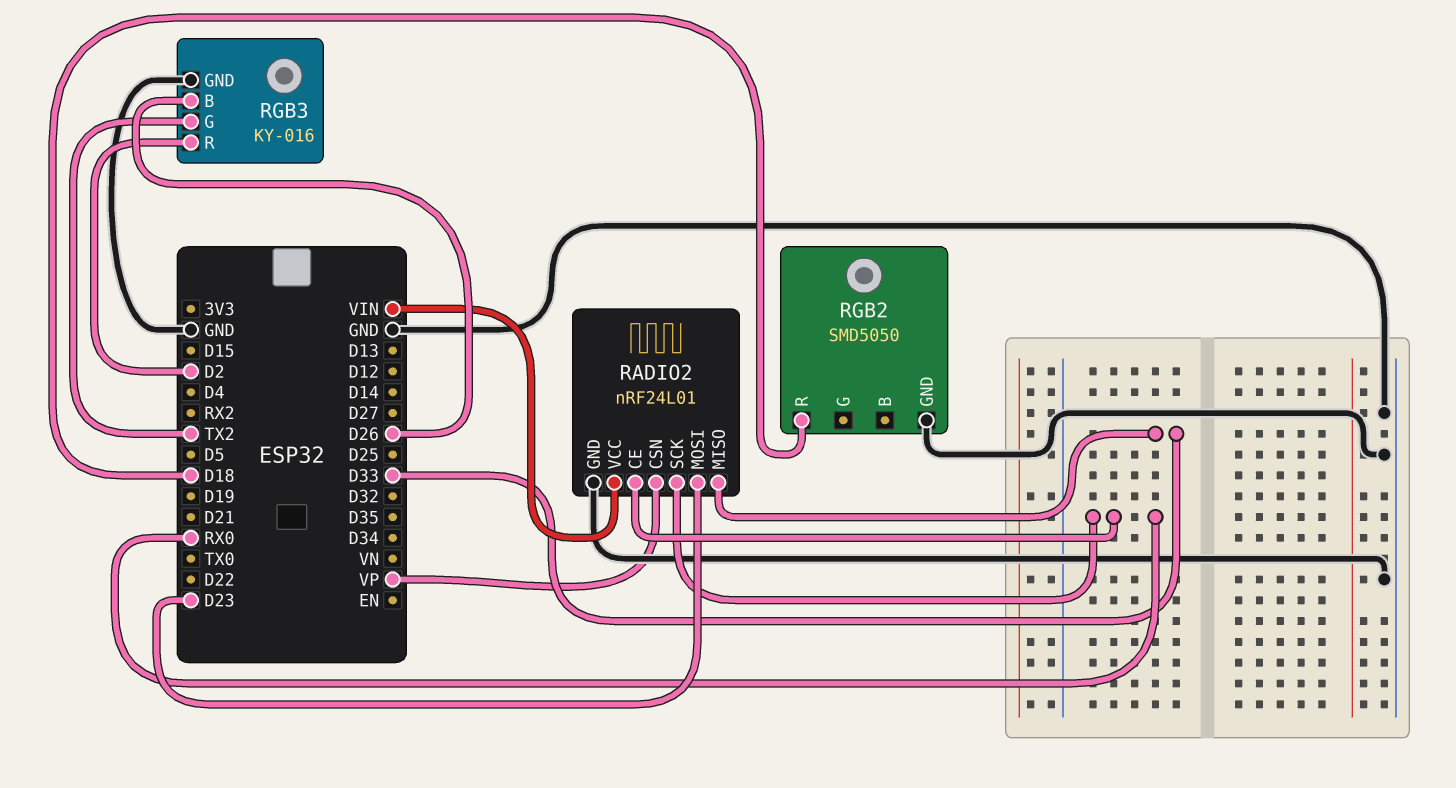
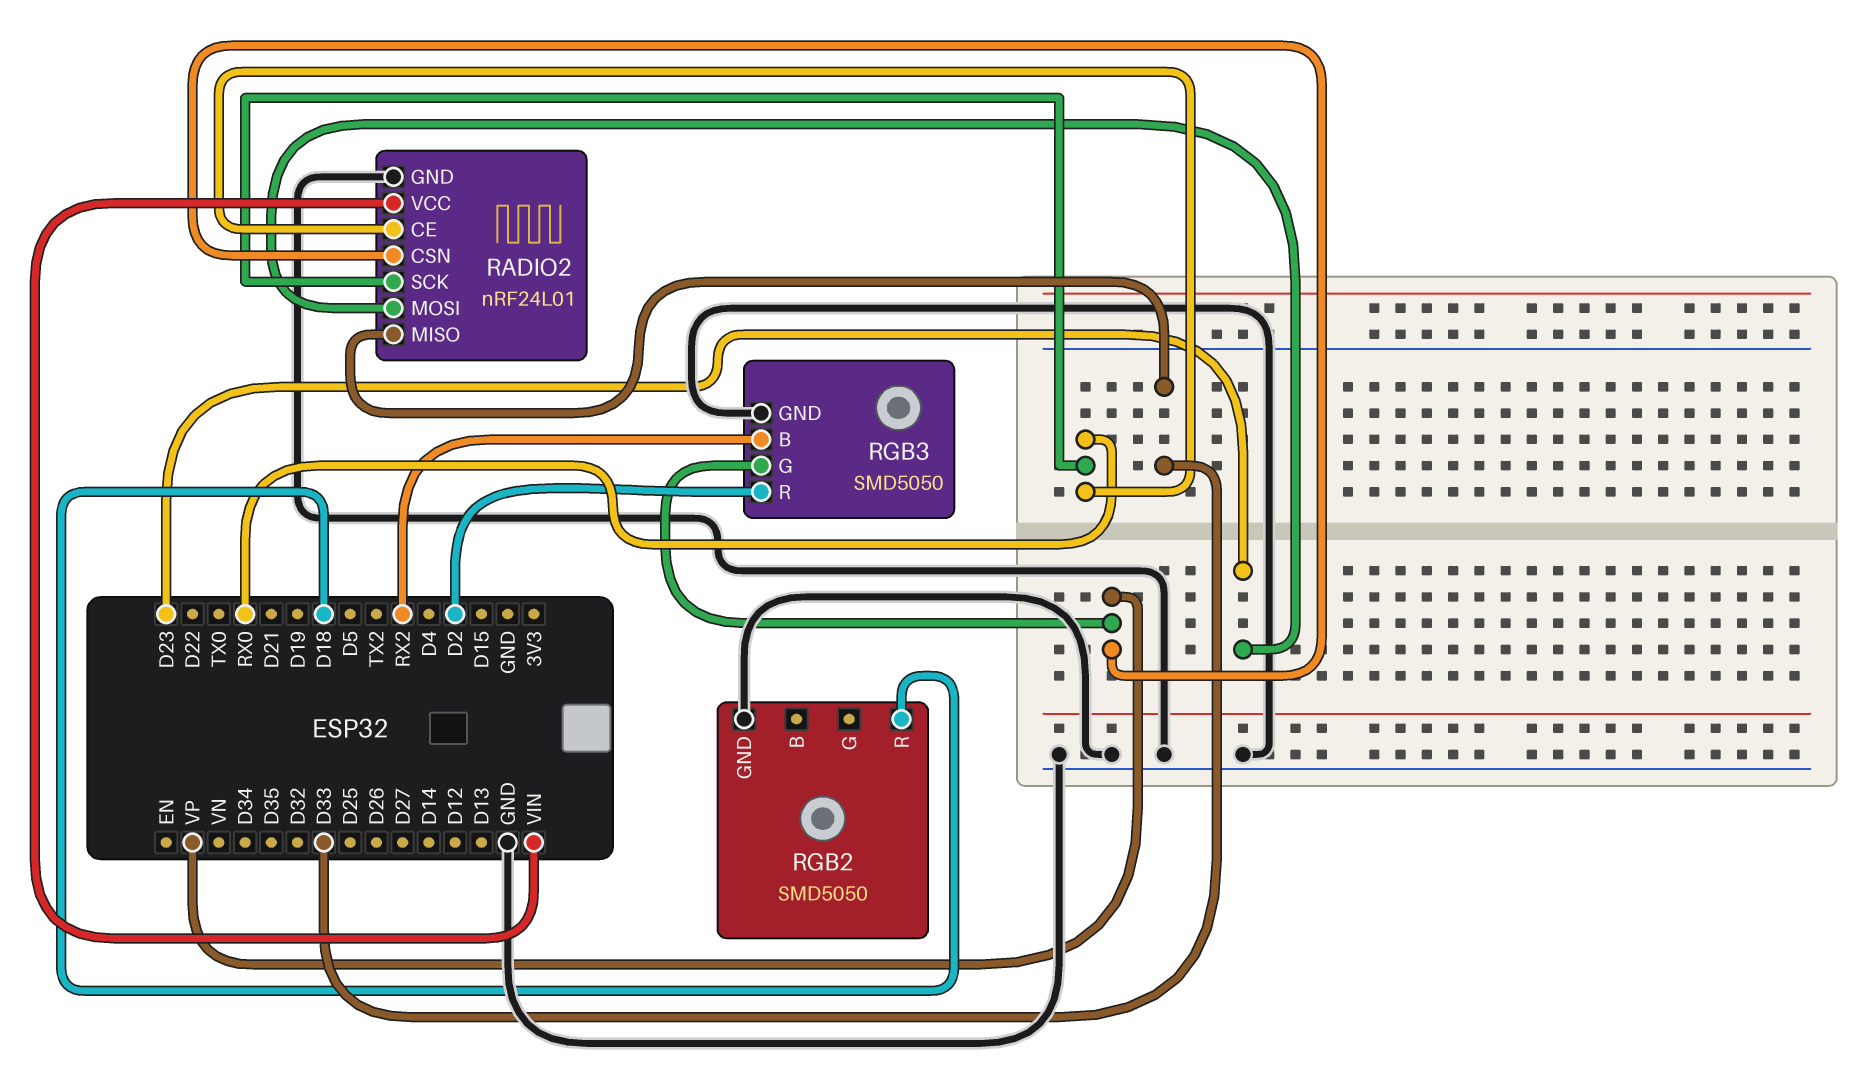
RGB3: KY-016 -> SMD5050
RGB3 pin B: D26 -> RX2
RGB3 pin G: TX2 -> VP

